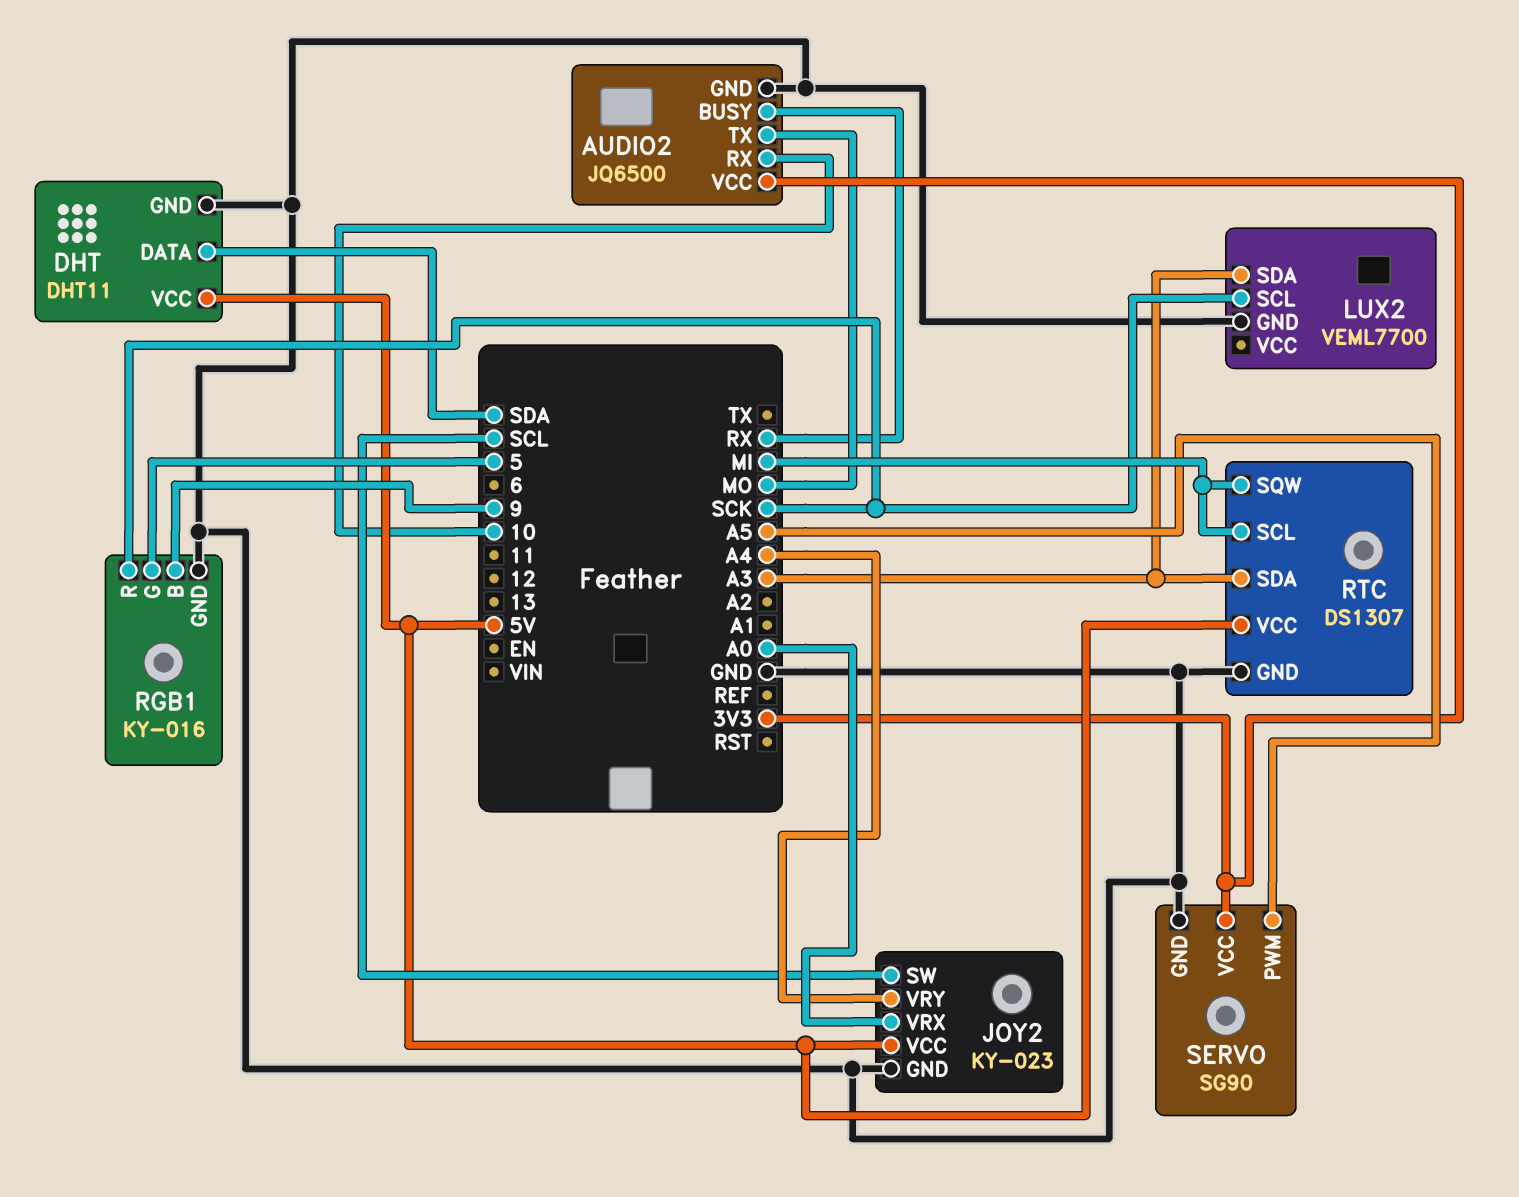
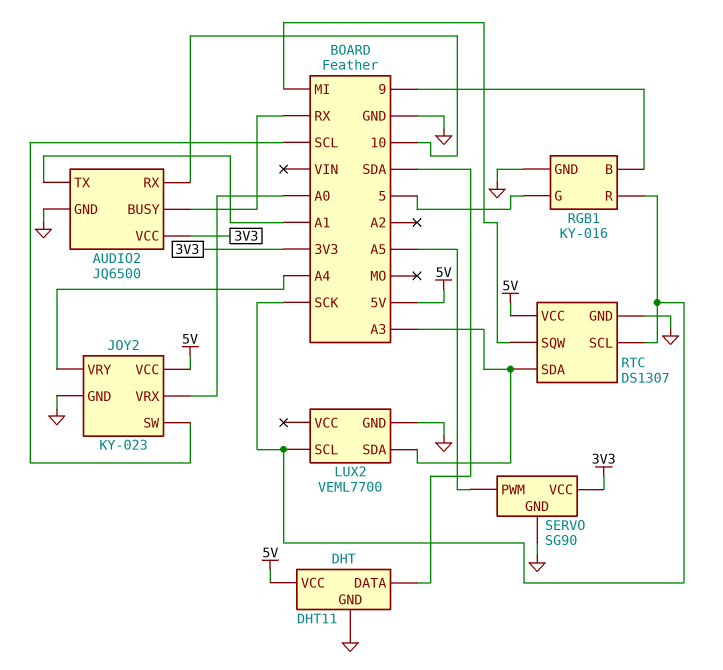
AUDIO2 pin TX: MO -> A1
RTC pin SCL: MI -> SCK

